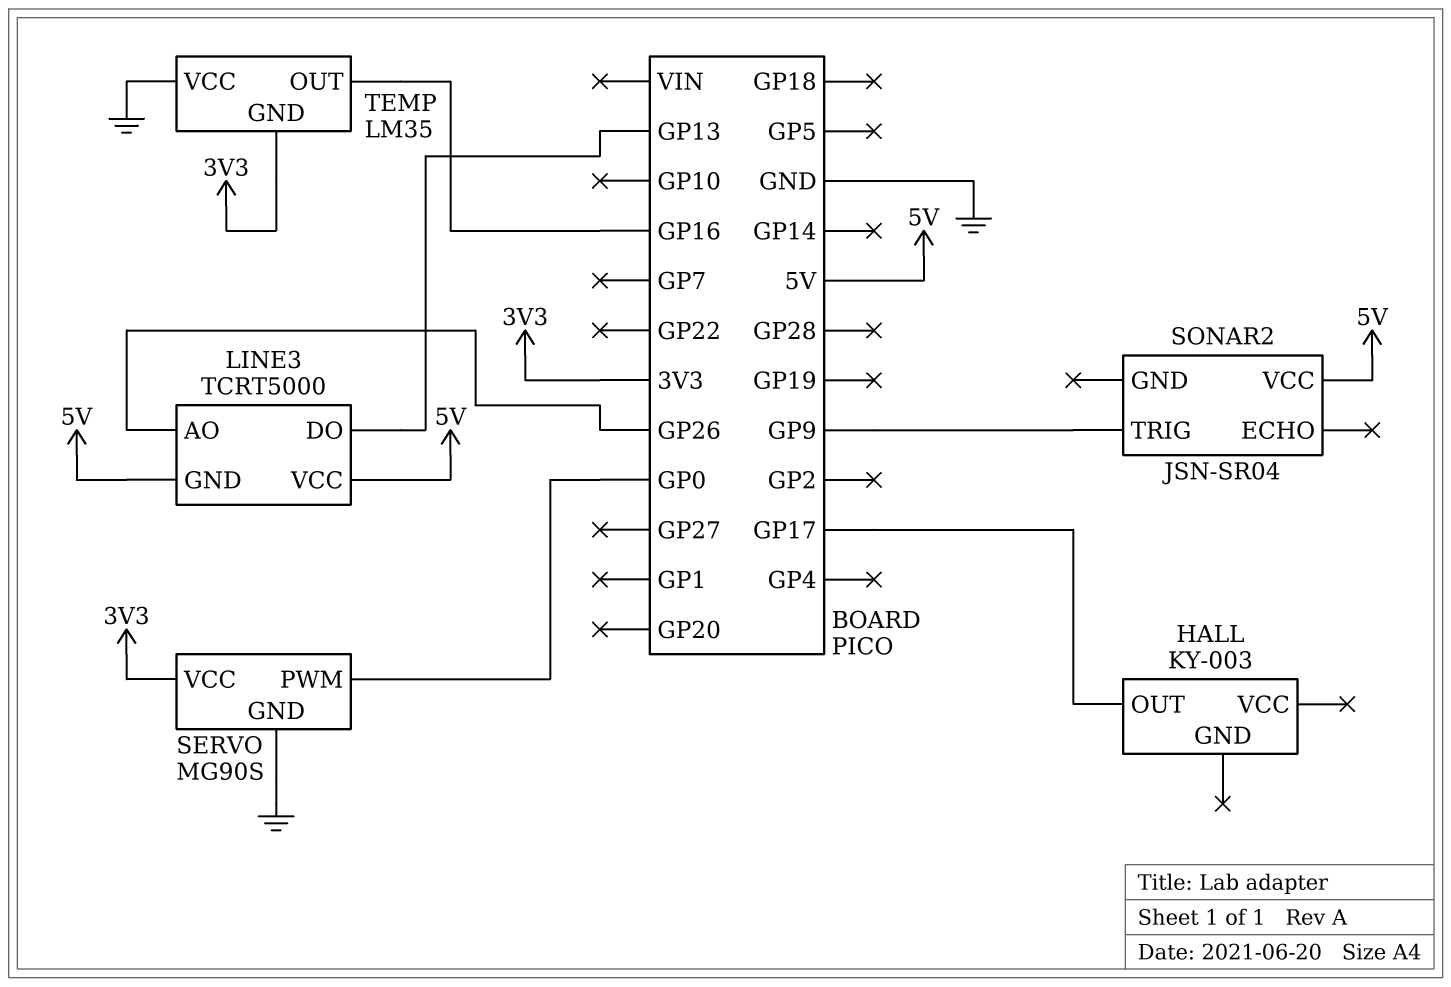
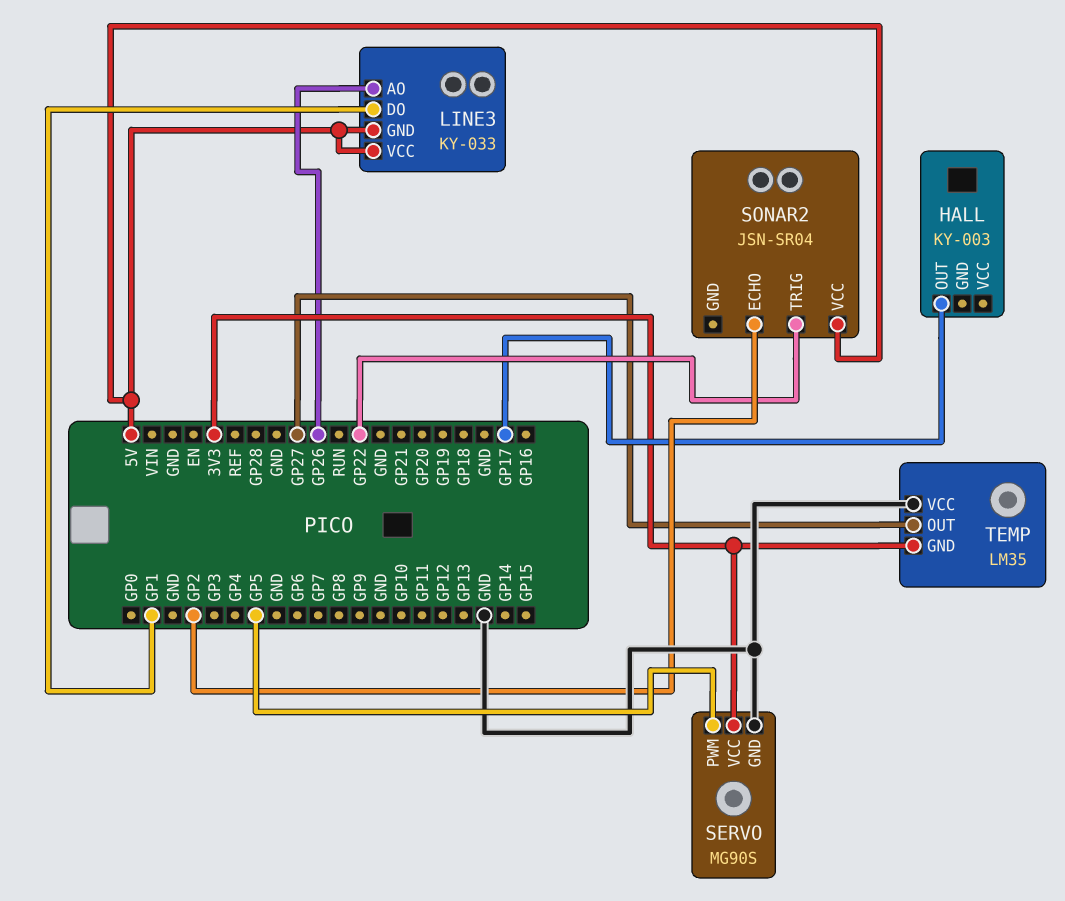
LINE3: TCRT5000 -> KY-033
LINE3 pin DO: GP13 -> GP1
SERVO pin PWM: GP0 -> GP5
SONAR2 pin ECHO: none -> GP2
SONAR2 pin TRIG: GP9 -> GP22
TEMP pin OUT: GP16 -> GP27

